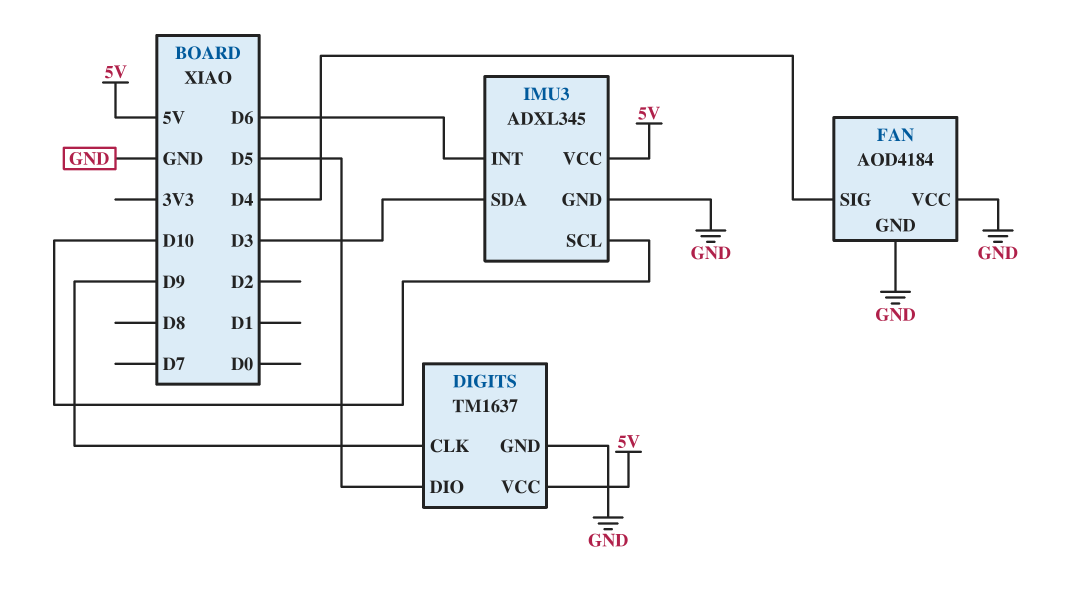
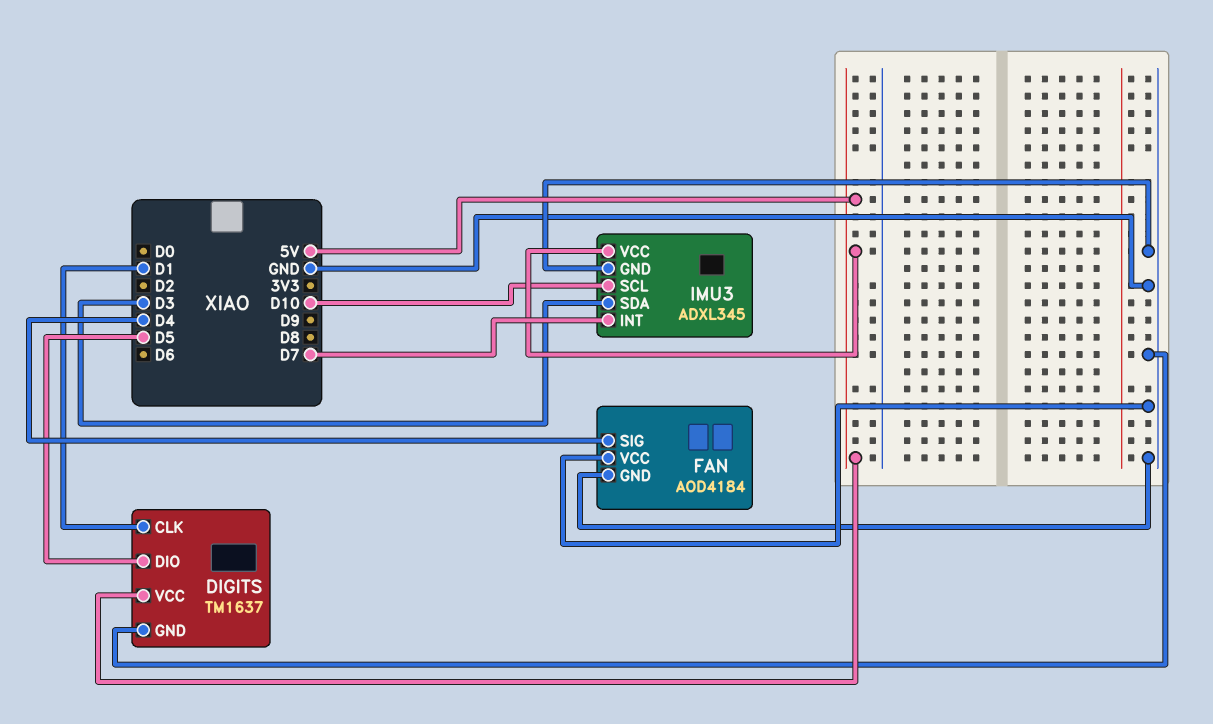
DIGITS pin CLK: D9 -> D1
IMU3 pin INT: D6 -> D7

